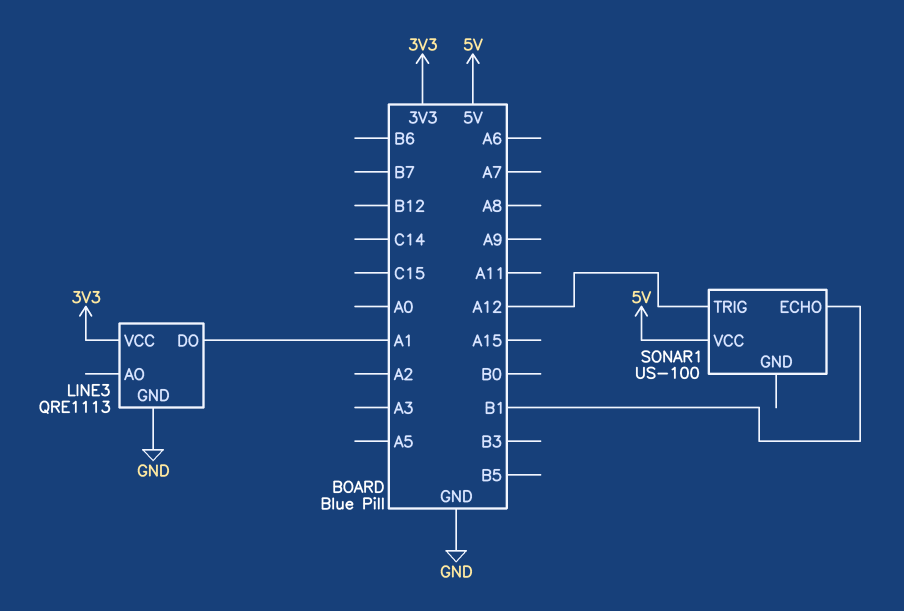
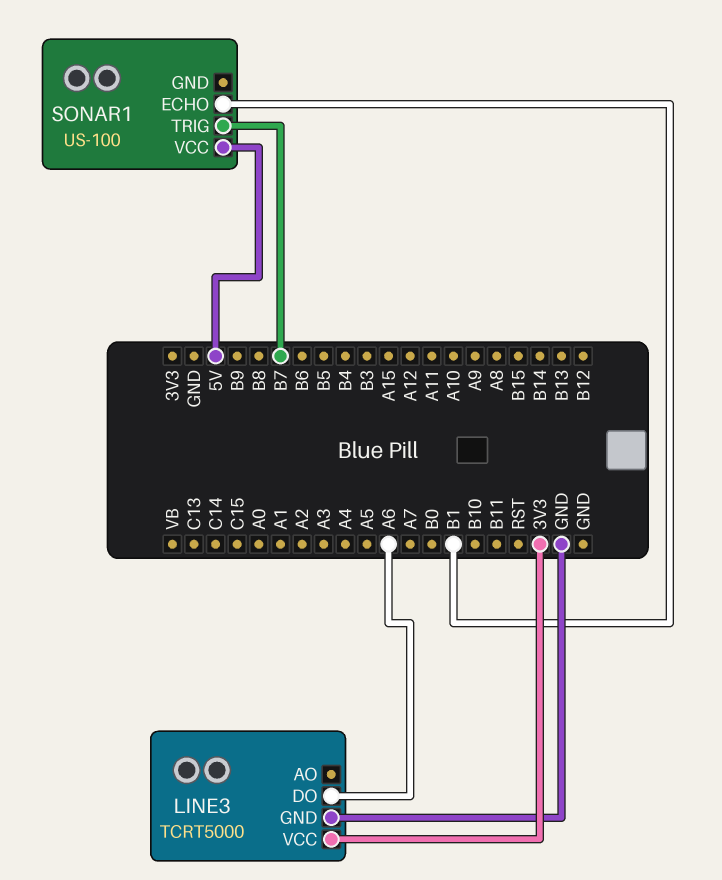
LINE3: QRE1113 -> TCRT5000
LINE3 pin DO: A1 -> A6
SONAR1 pin TRIG: A12 -> B7

